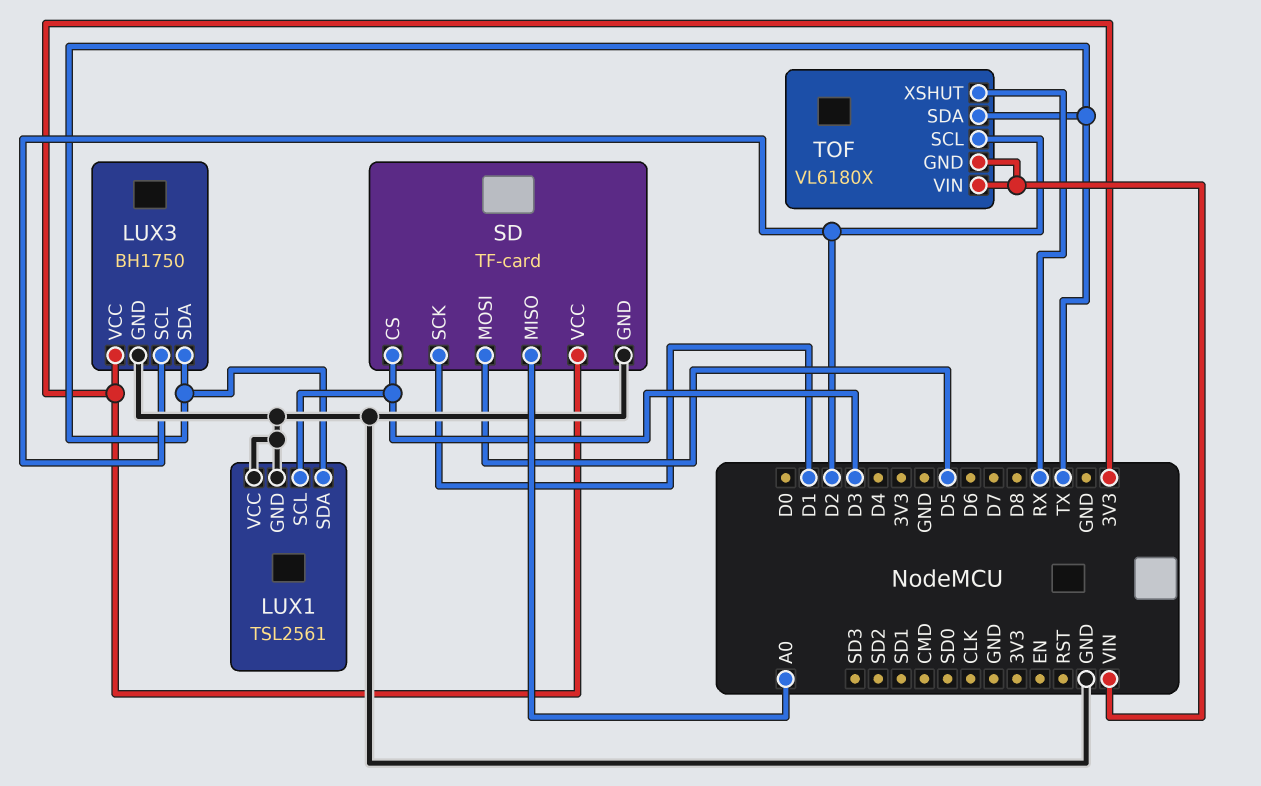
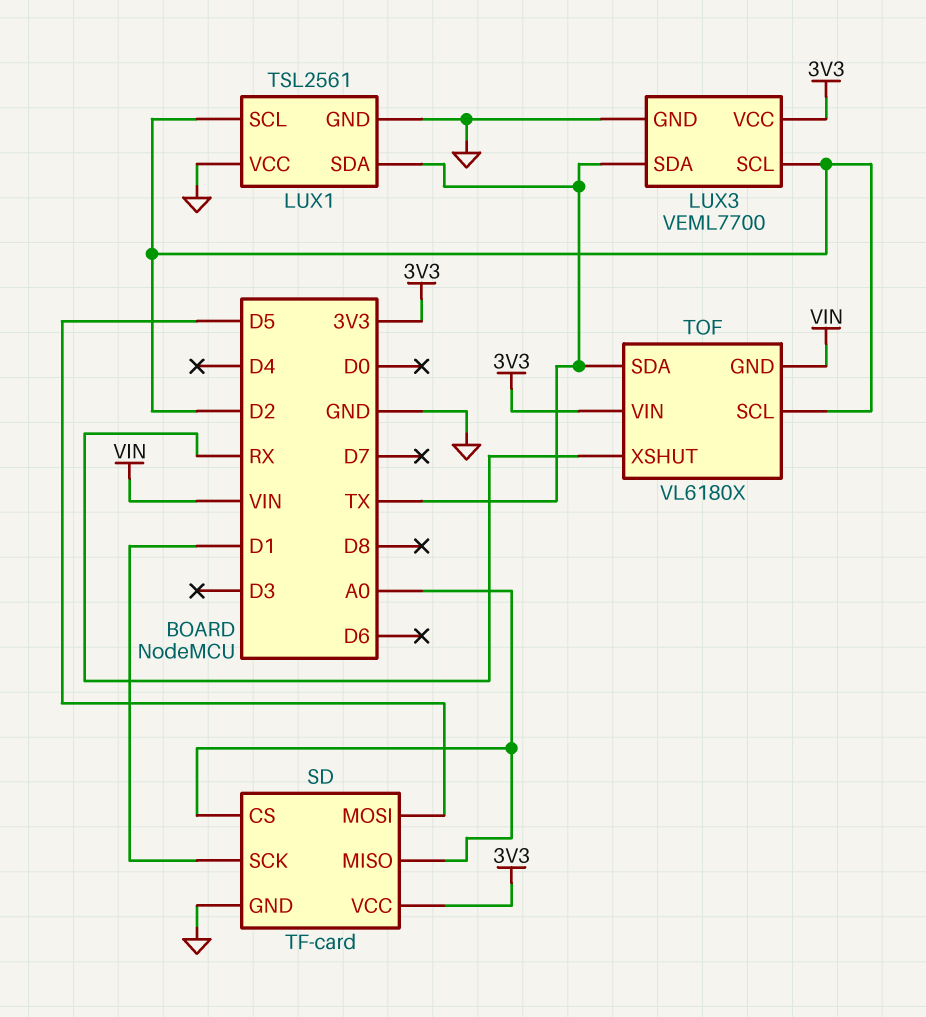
LUX1 pin SCL: D3 -> D2
LUX3: BH1750 -> VEML7700
SD pin CS: D3 -> A0
TOF pin VIN: VIN -> 3V3

